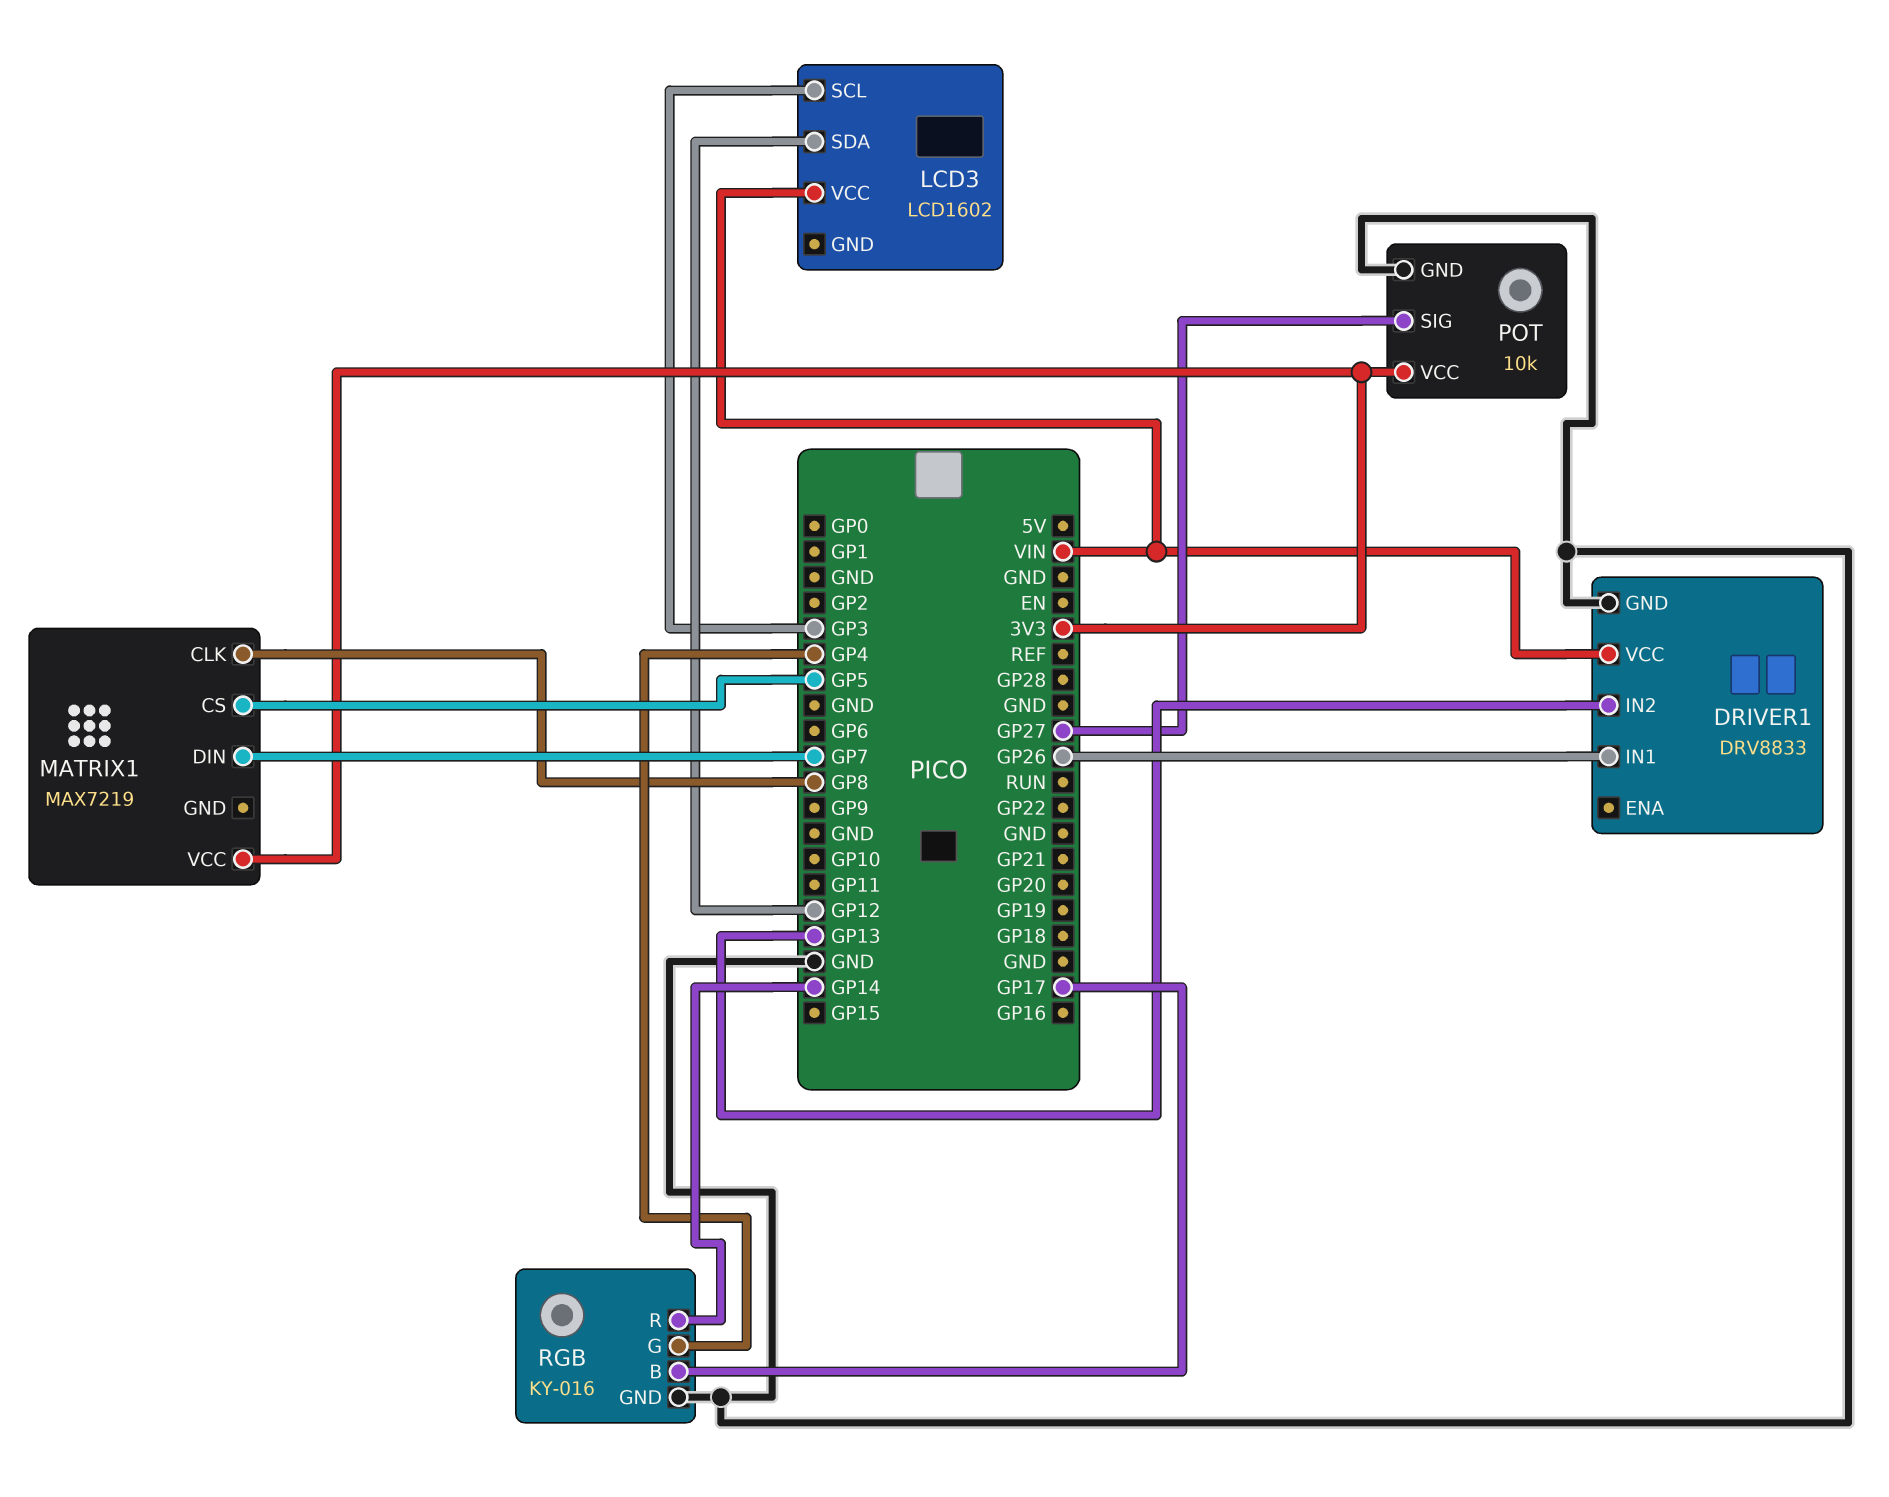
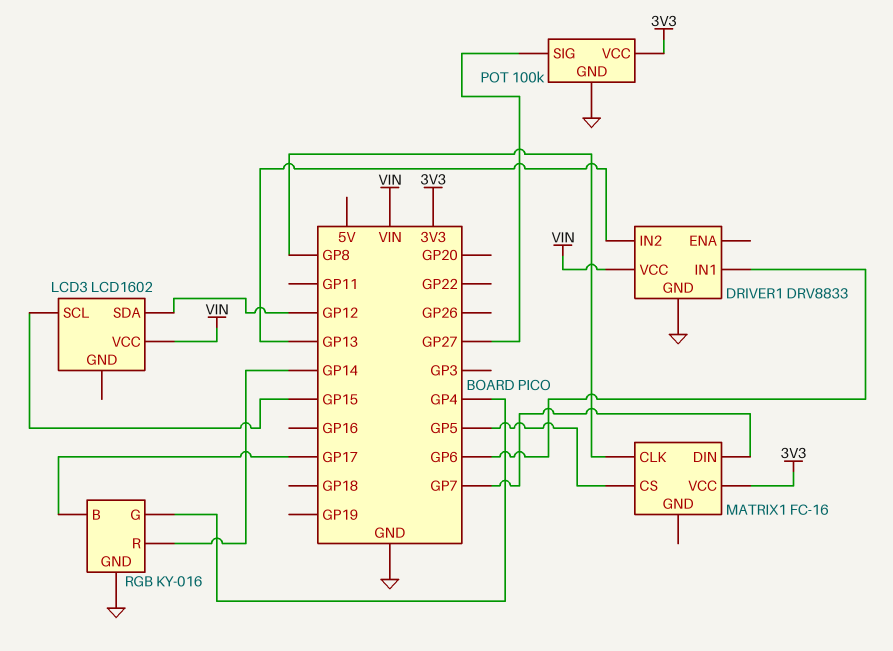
DRIVER1 pin IN1: GP26 -> GP6
LCD3 pin SCL: GP3 -> GP15
MATRIX1: MAX7219 -> FC-16
POT: 10k -> 100k

